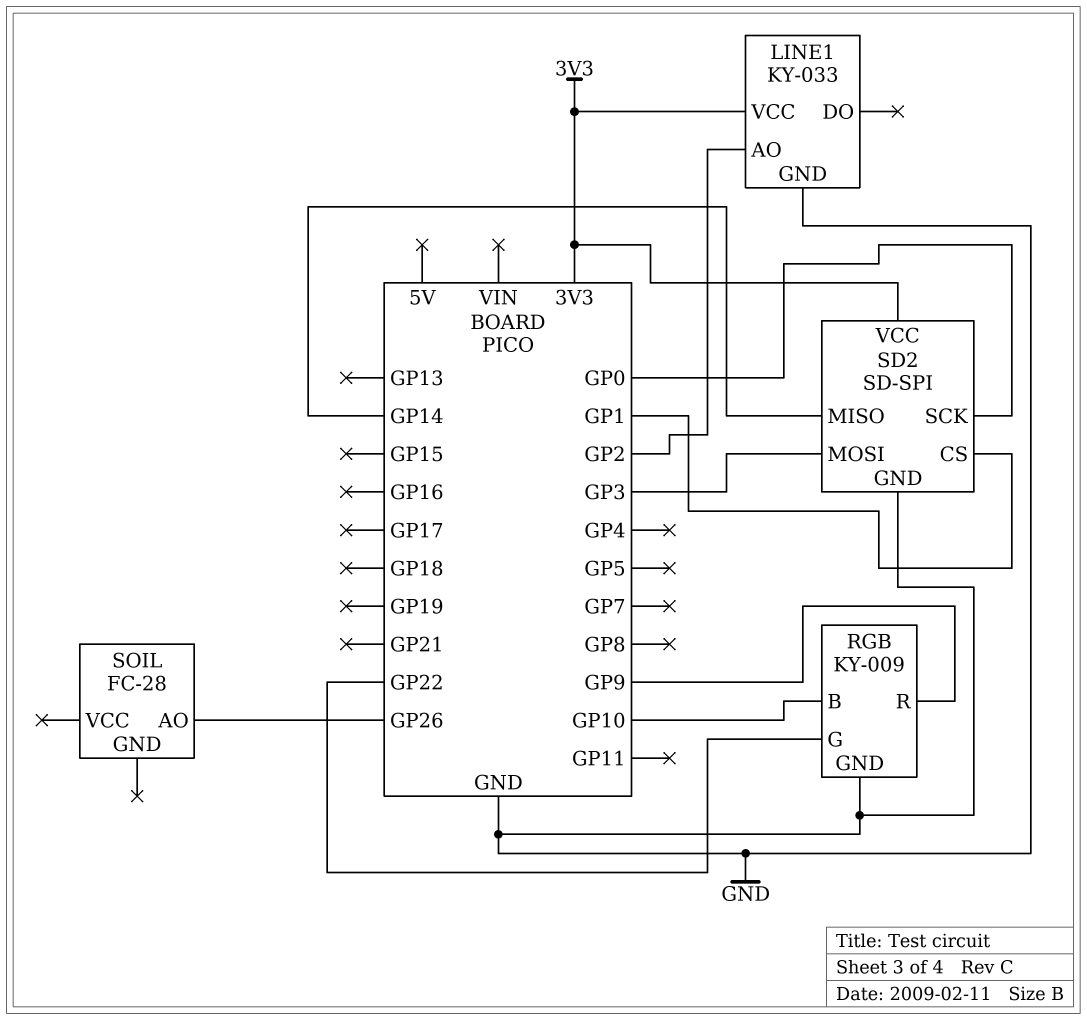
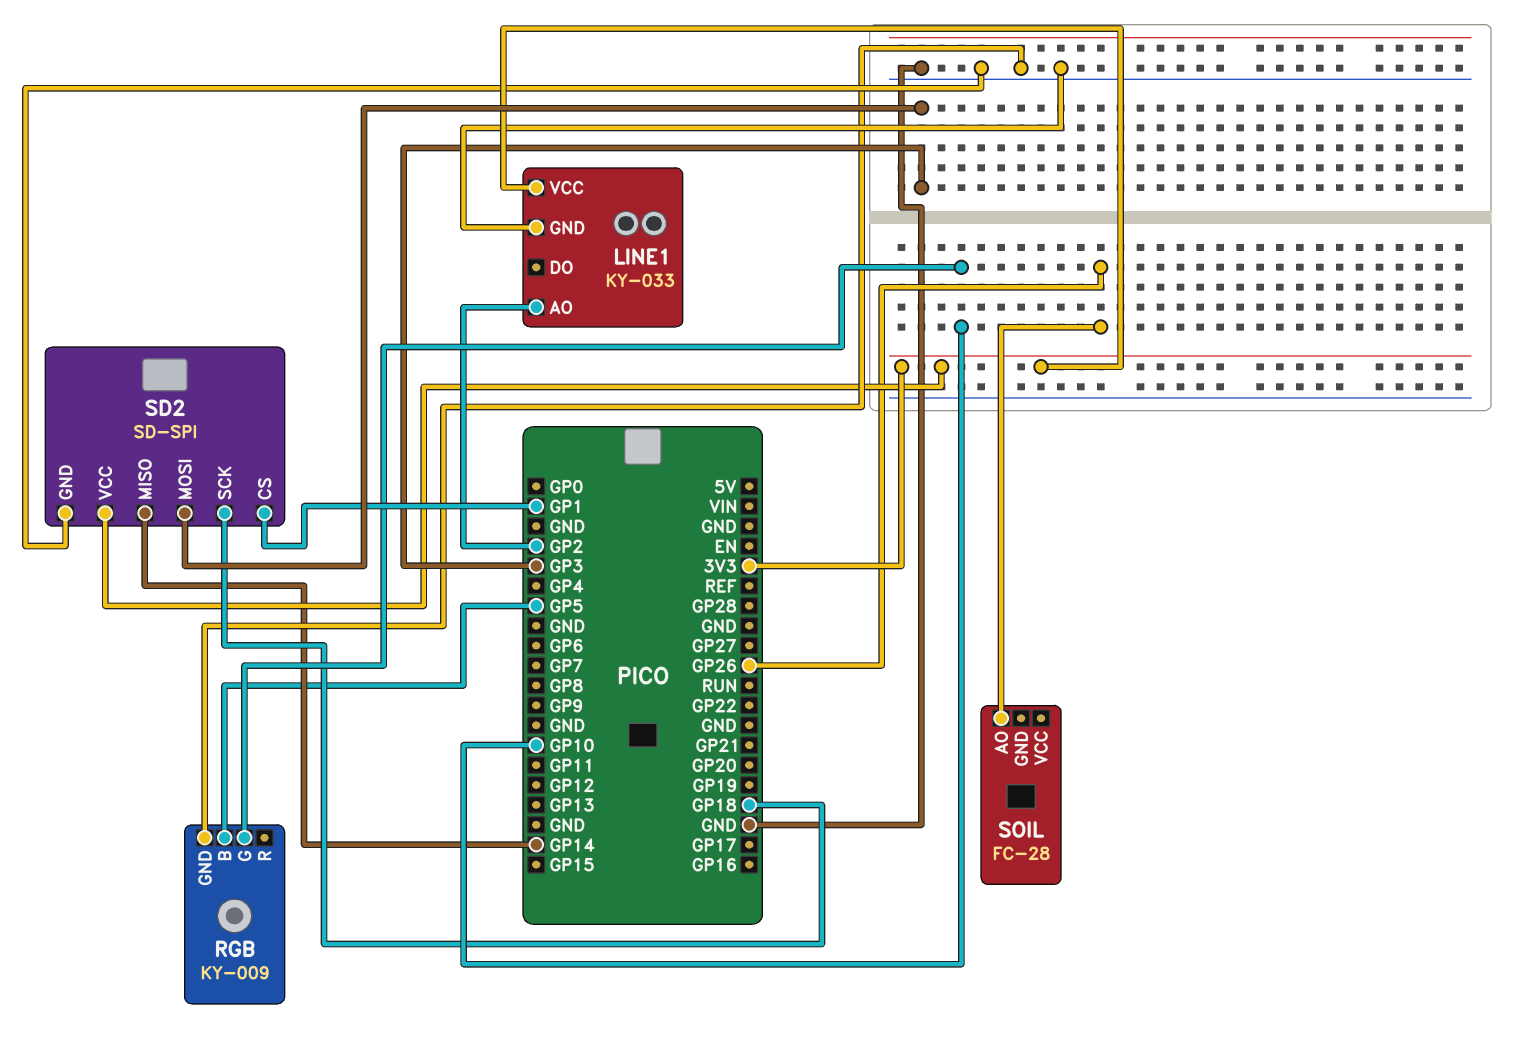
RGB pin B: GP10 -> GP5
RGB pin G: GP22 -> GP10
RGB pin R: GP9 -> none
SD2 pin SCK: GP0 -> GP18

